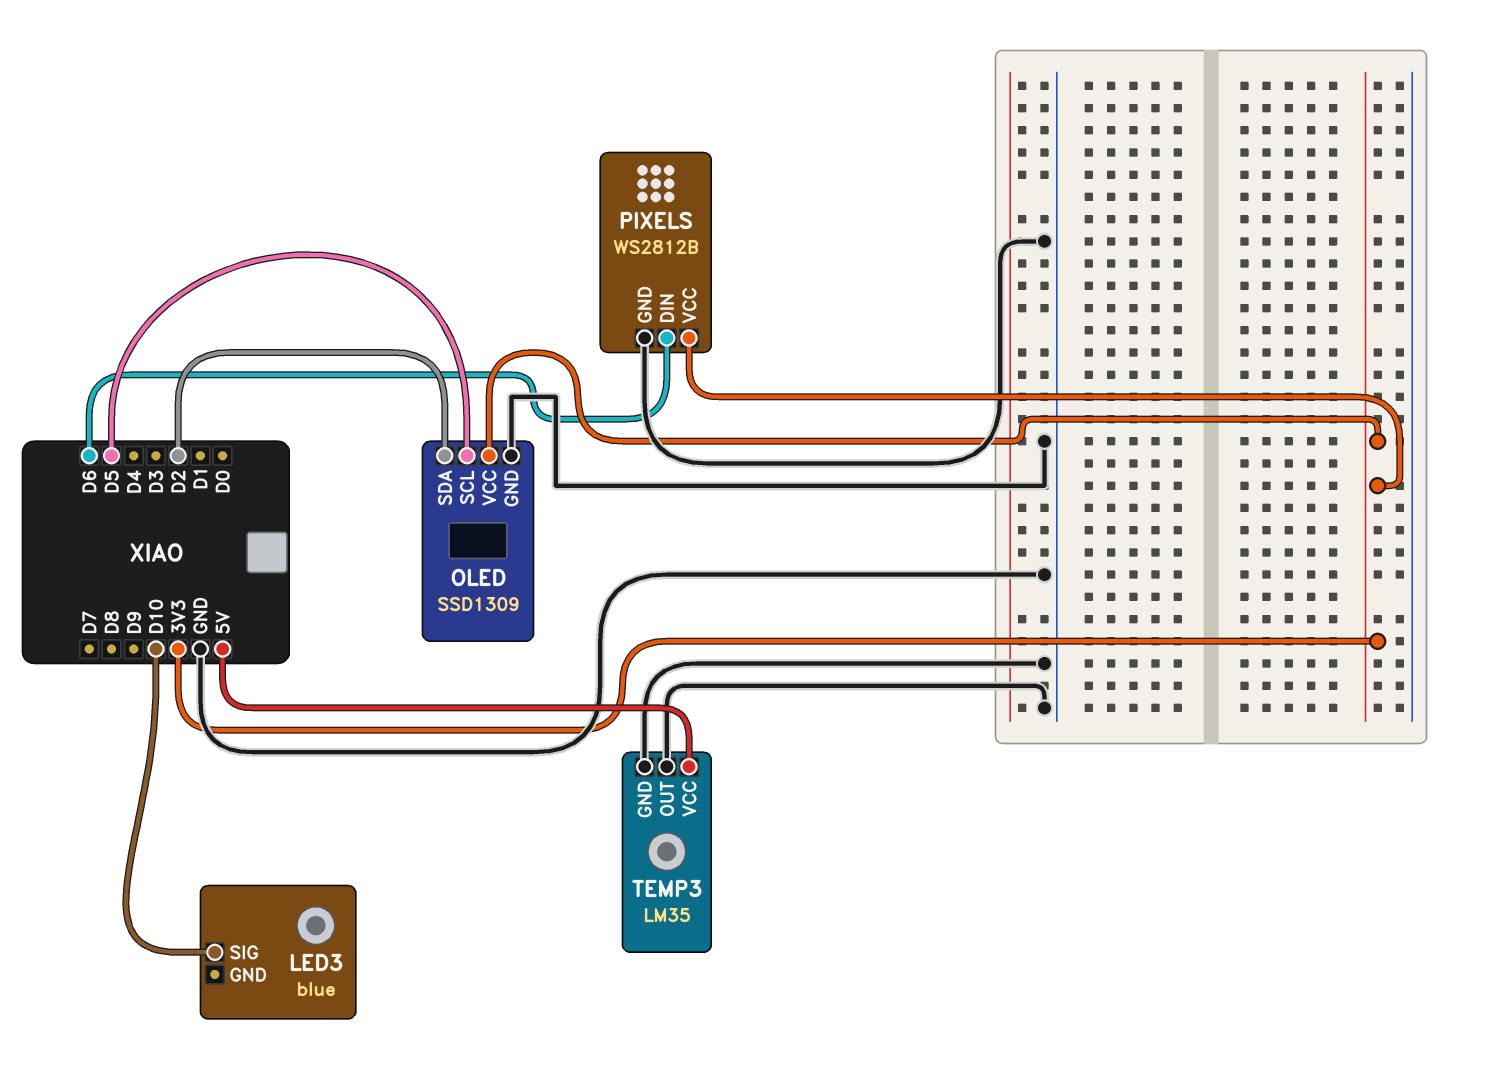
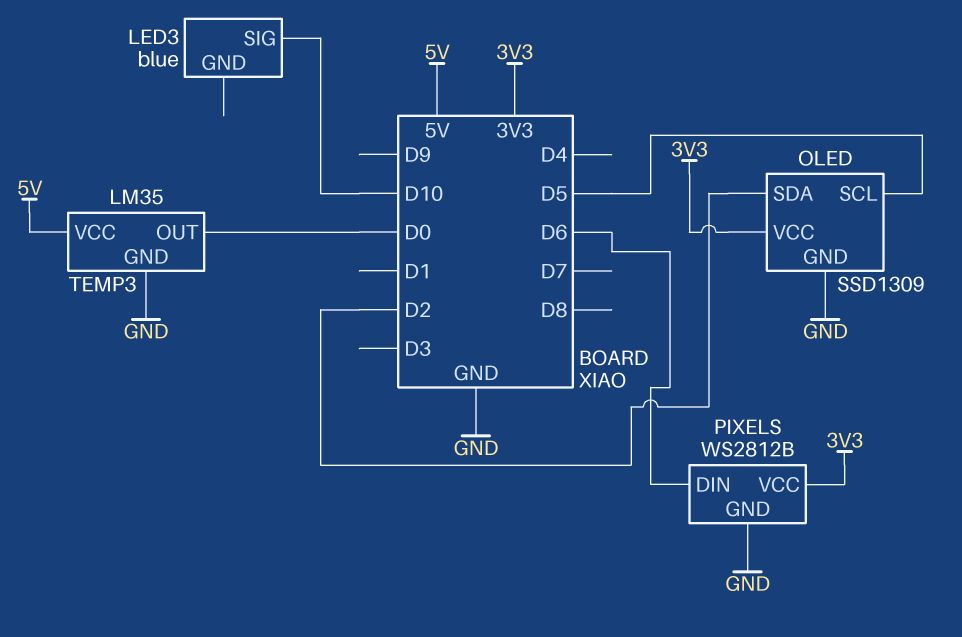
TEMP3 pin OUT: GND -> D0

